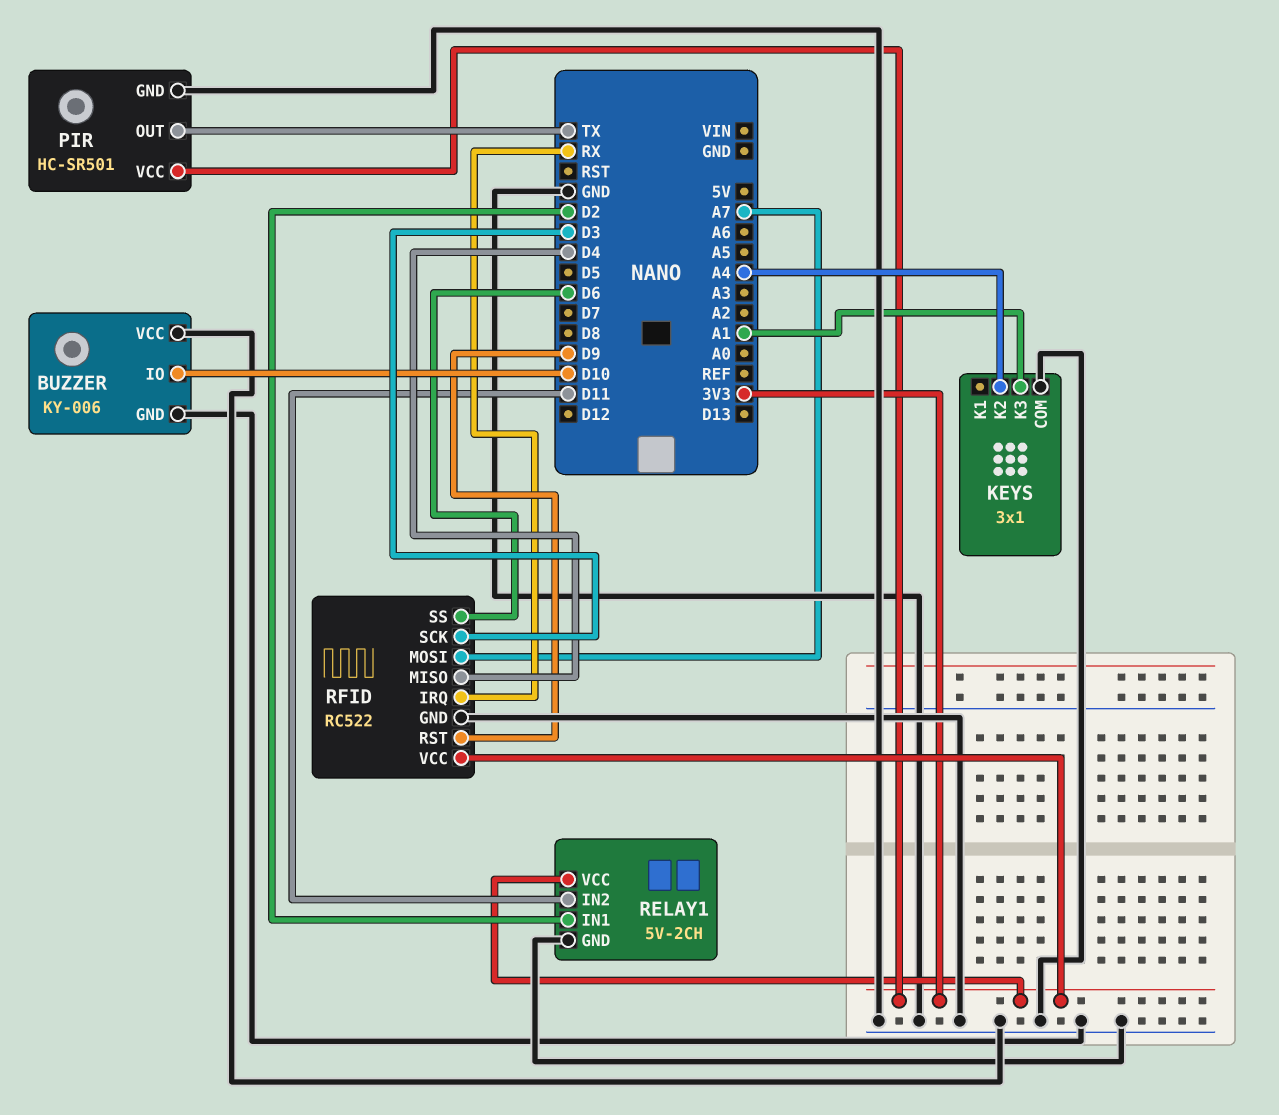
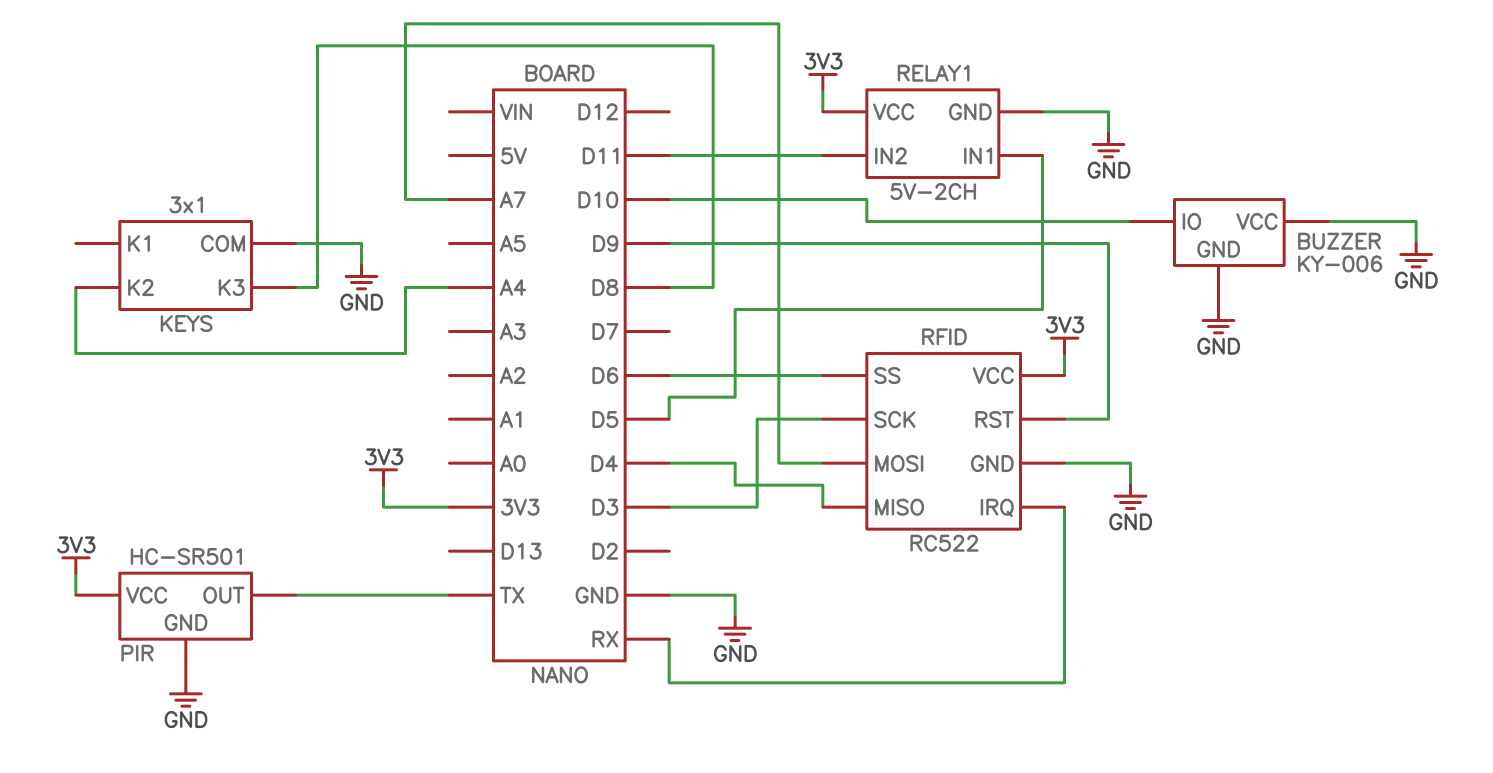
KEYS pin K3: A1 -> D8
RELAY1 pin IN1: D2 -> D5

